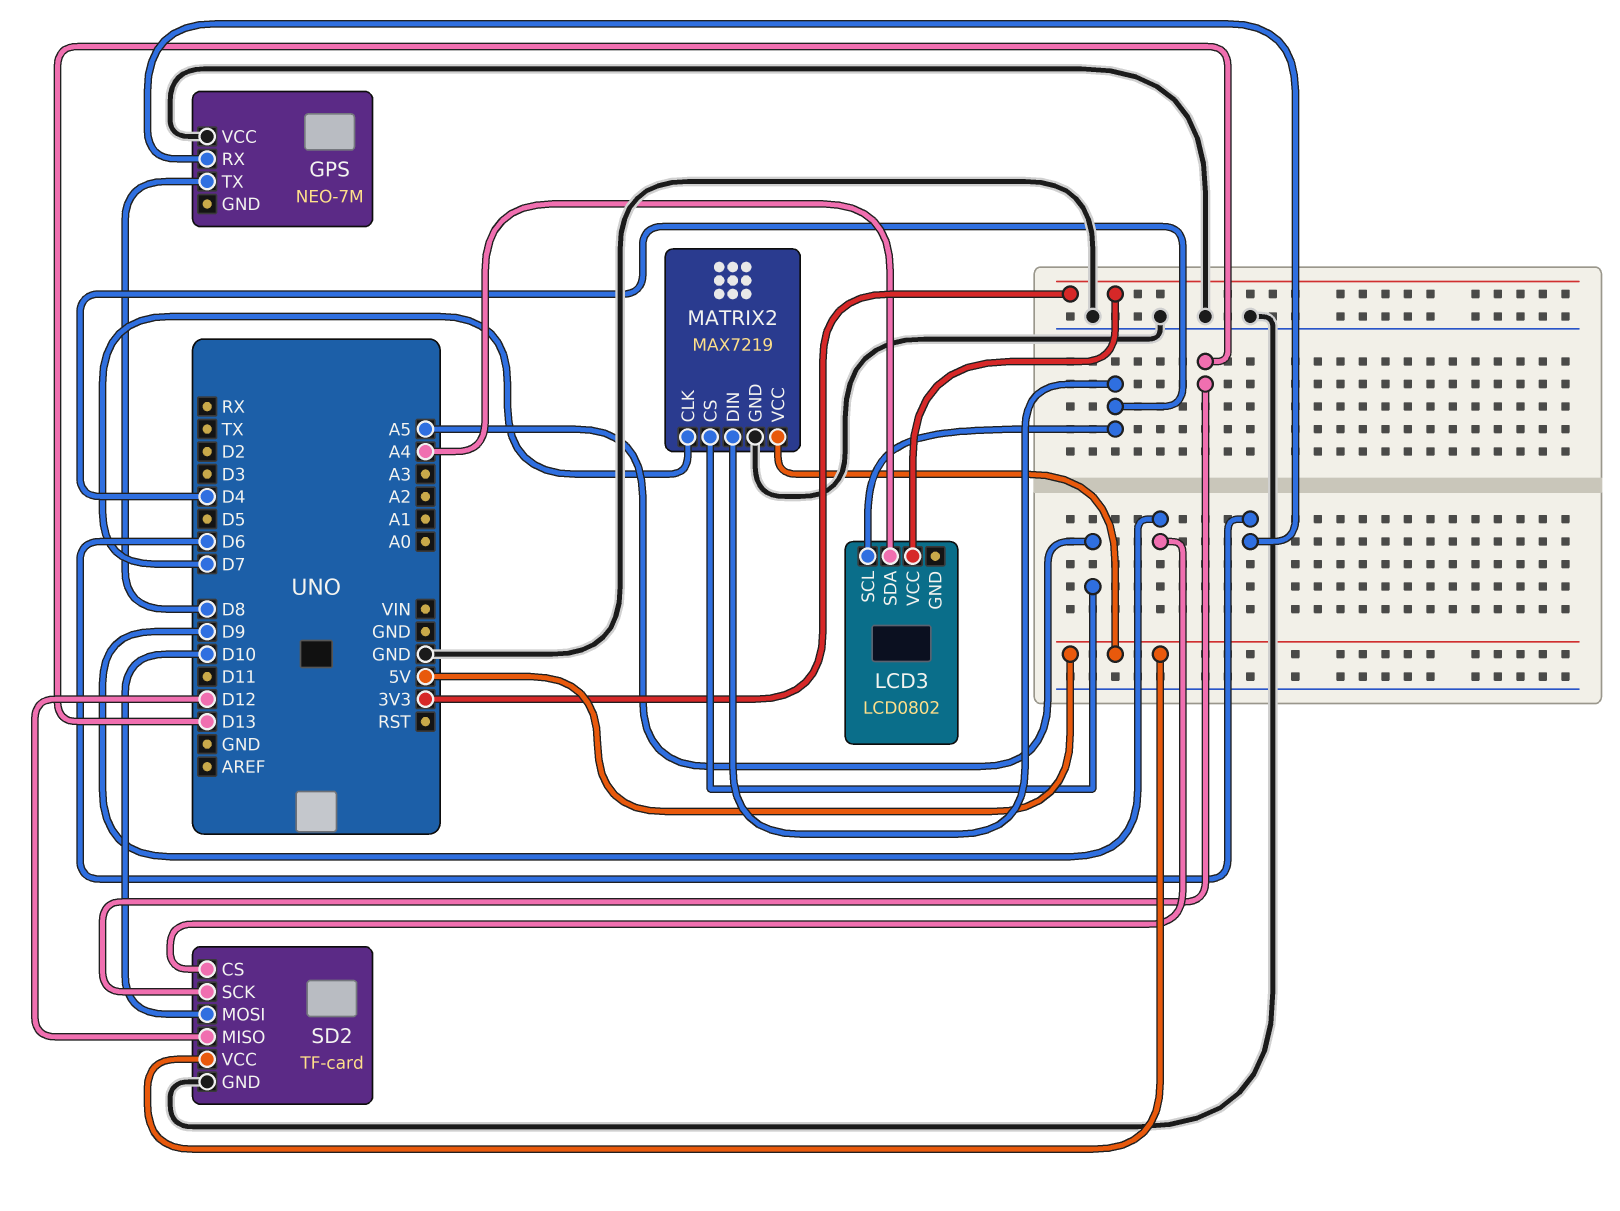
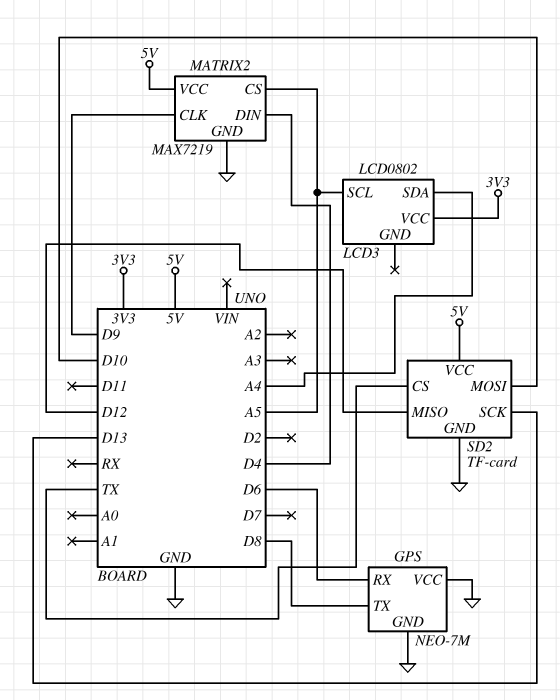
GPS pin GND: none -> GND
LCD3 pin SCL: D4 -> A5
MATRIX2 pin CLK: D7 -> D9
SD2 pin CS: D9 -> TX

